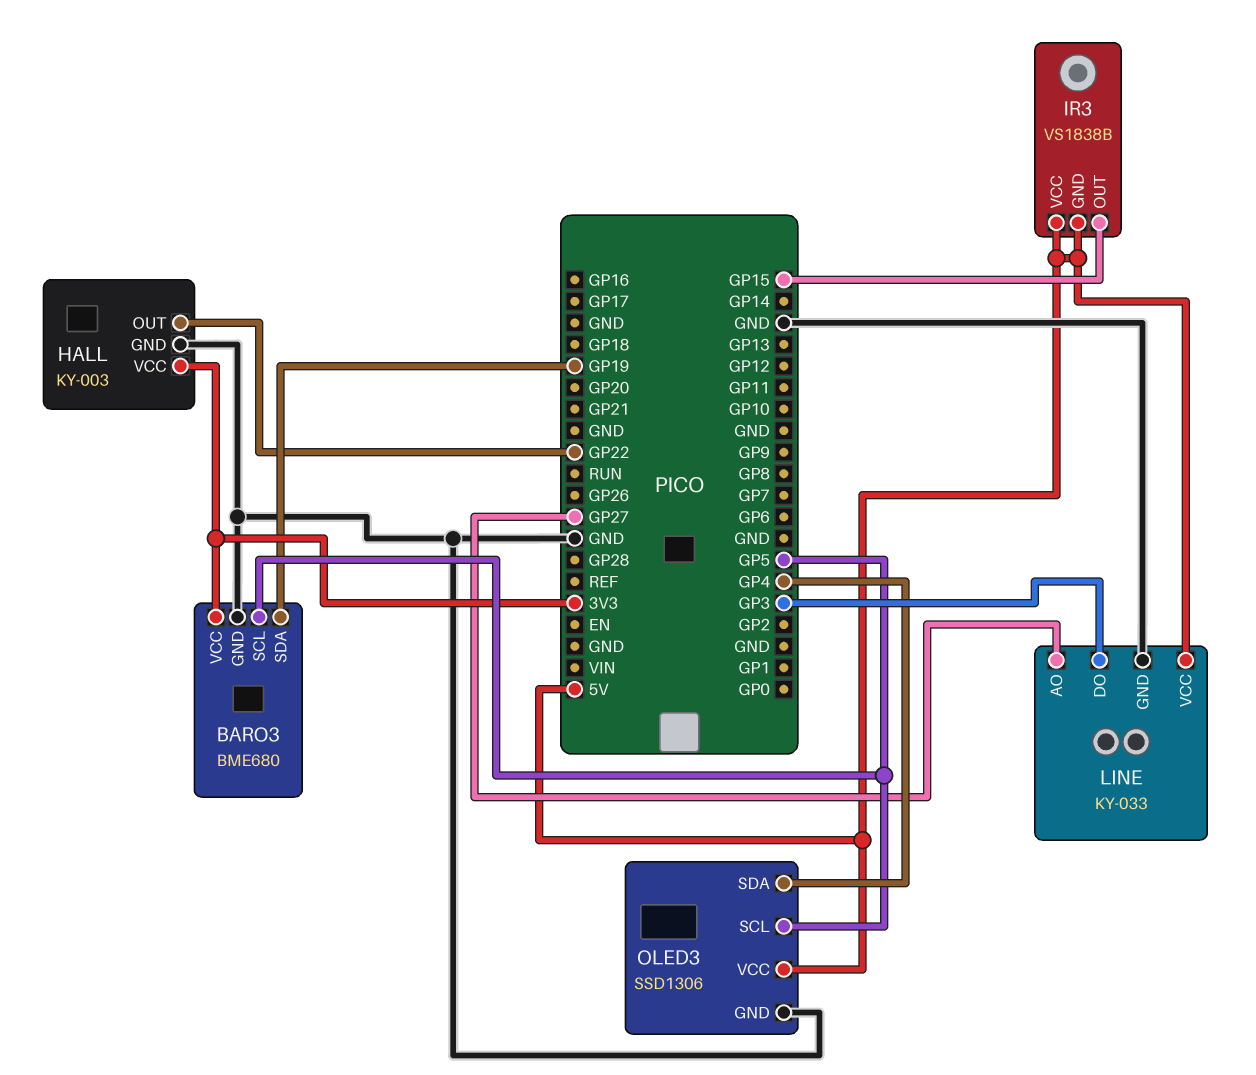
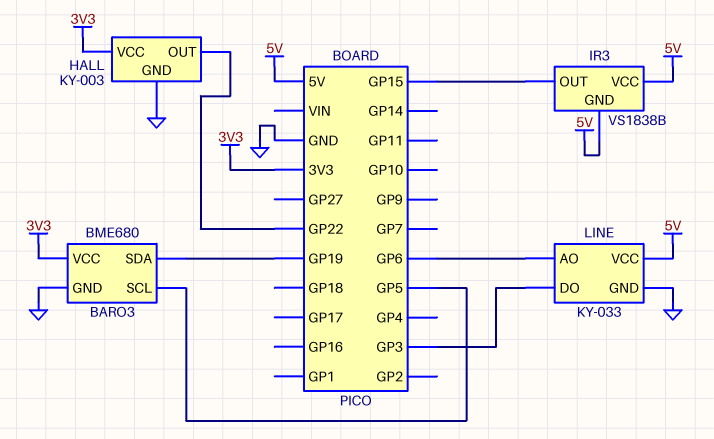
LINE pin AO: GP27 -> GP6
OLED3: SSD1306 -> none
OLED3 pin GND: GND -> none
OLED3 pin SCL: GP5 -> none
OLED3 pin SDA: GP4 -> none
OLED3 pin VCC: 5V -> none

